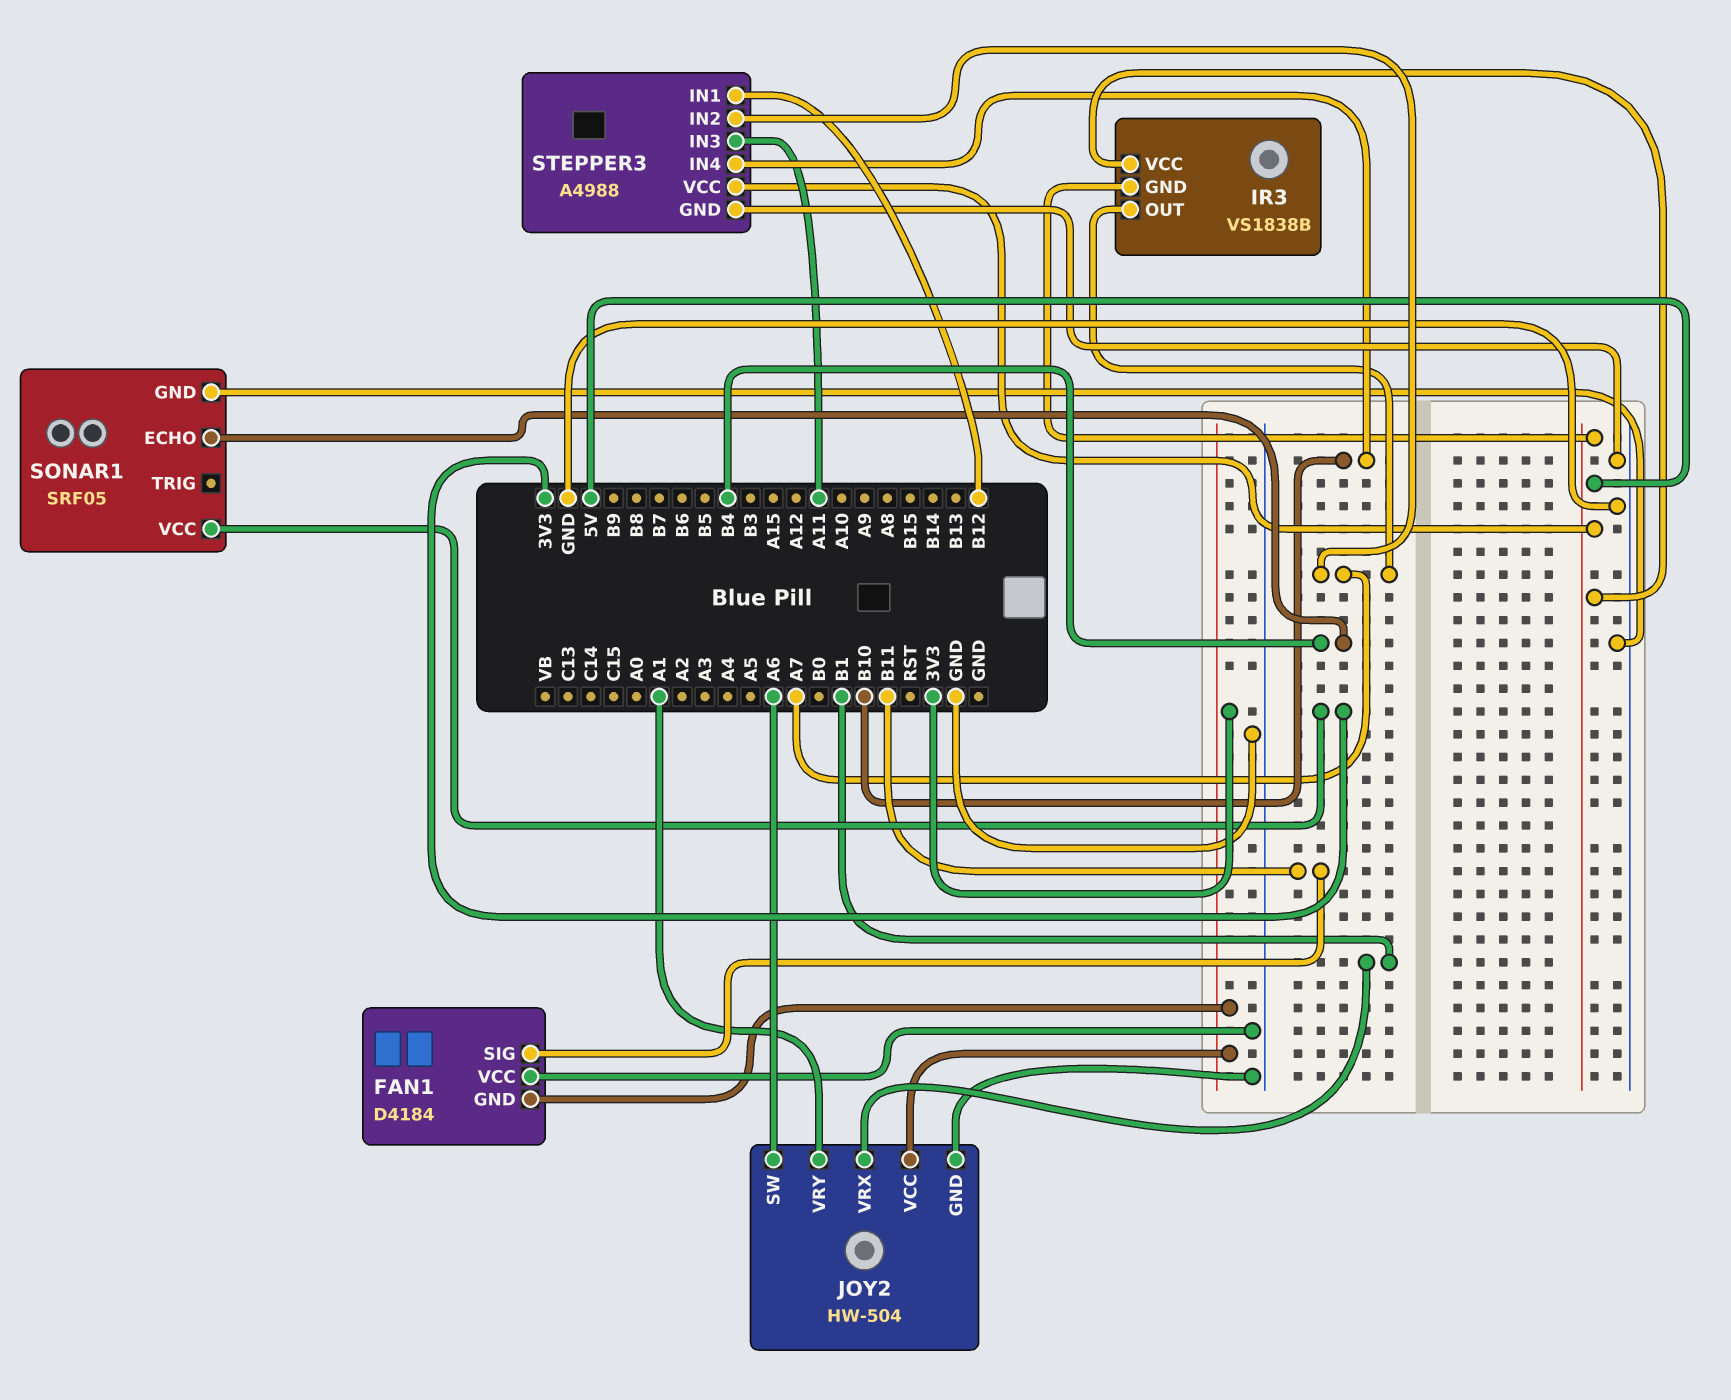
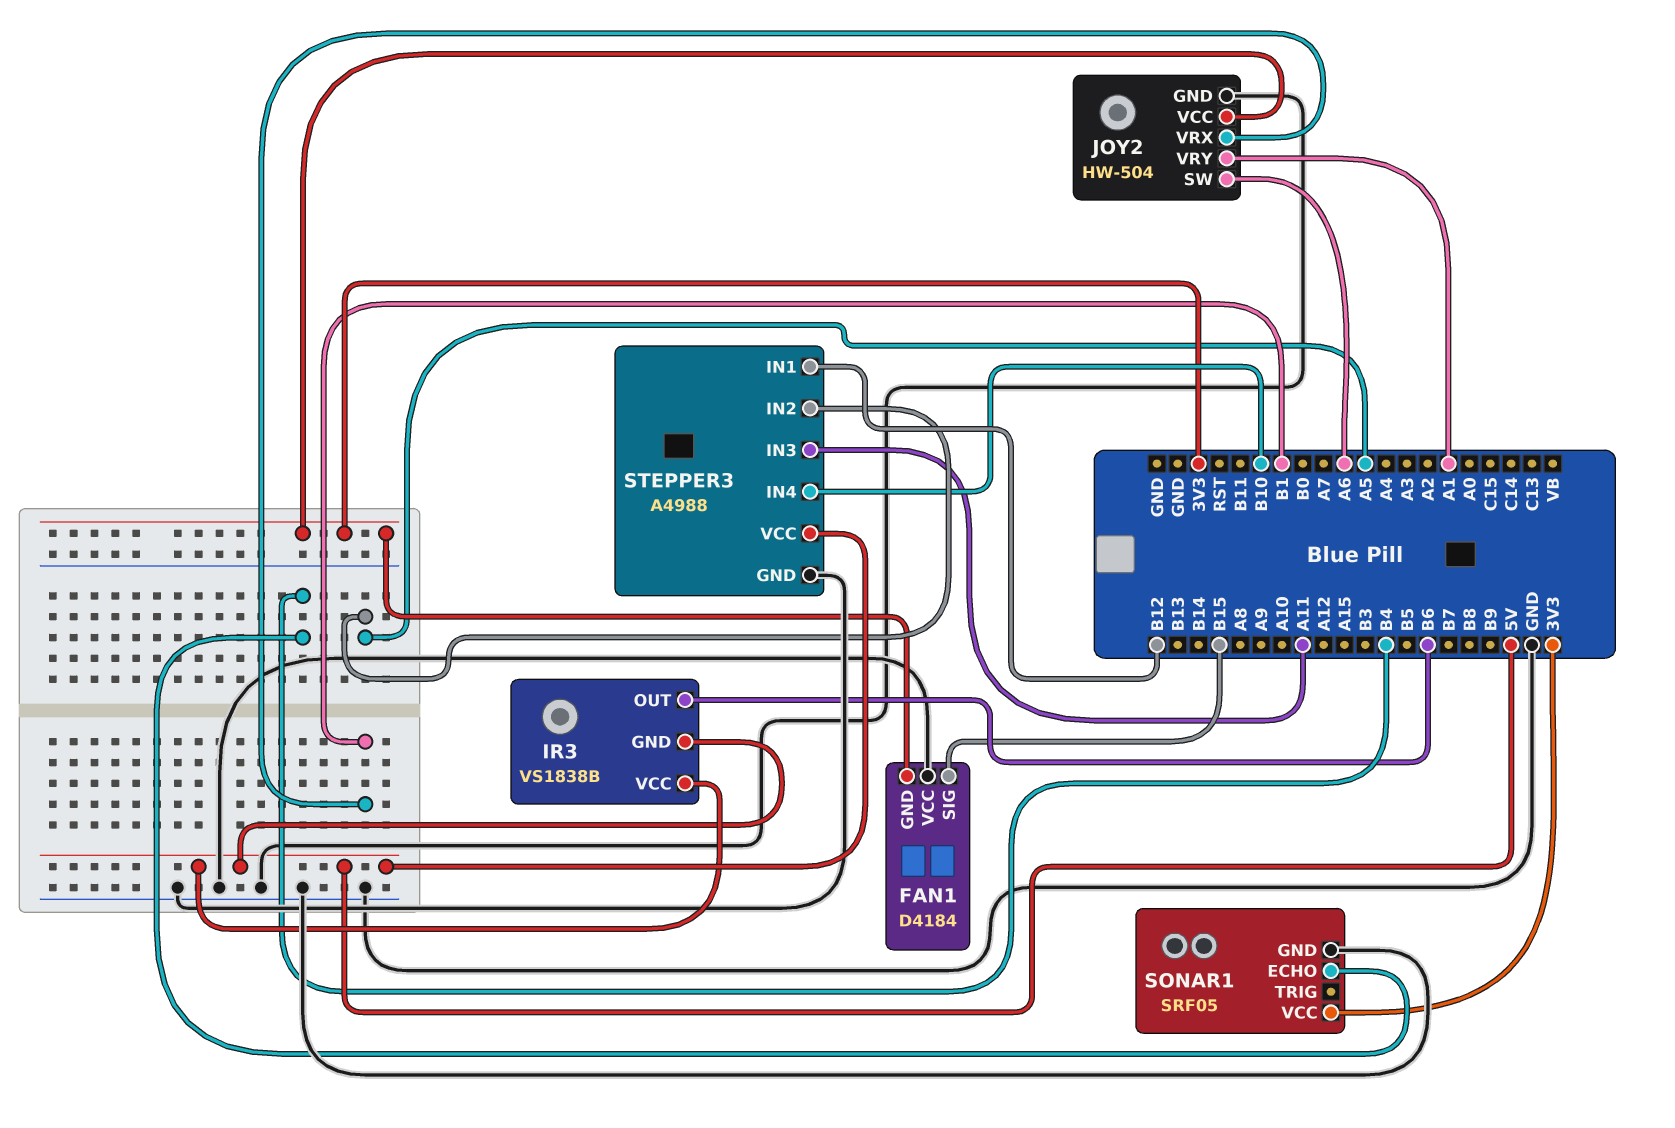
FAN1 pin SIG: B11 -> B15
IR3 pin OUT: A7 -> B6
STEPPER3 pin IN2: A7 -> A5

